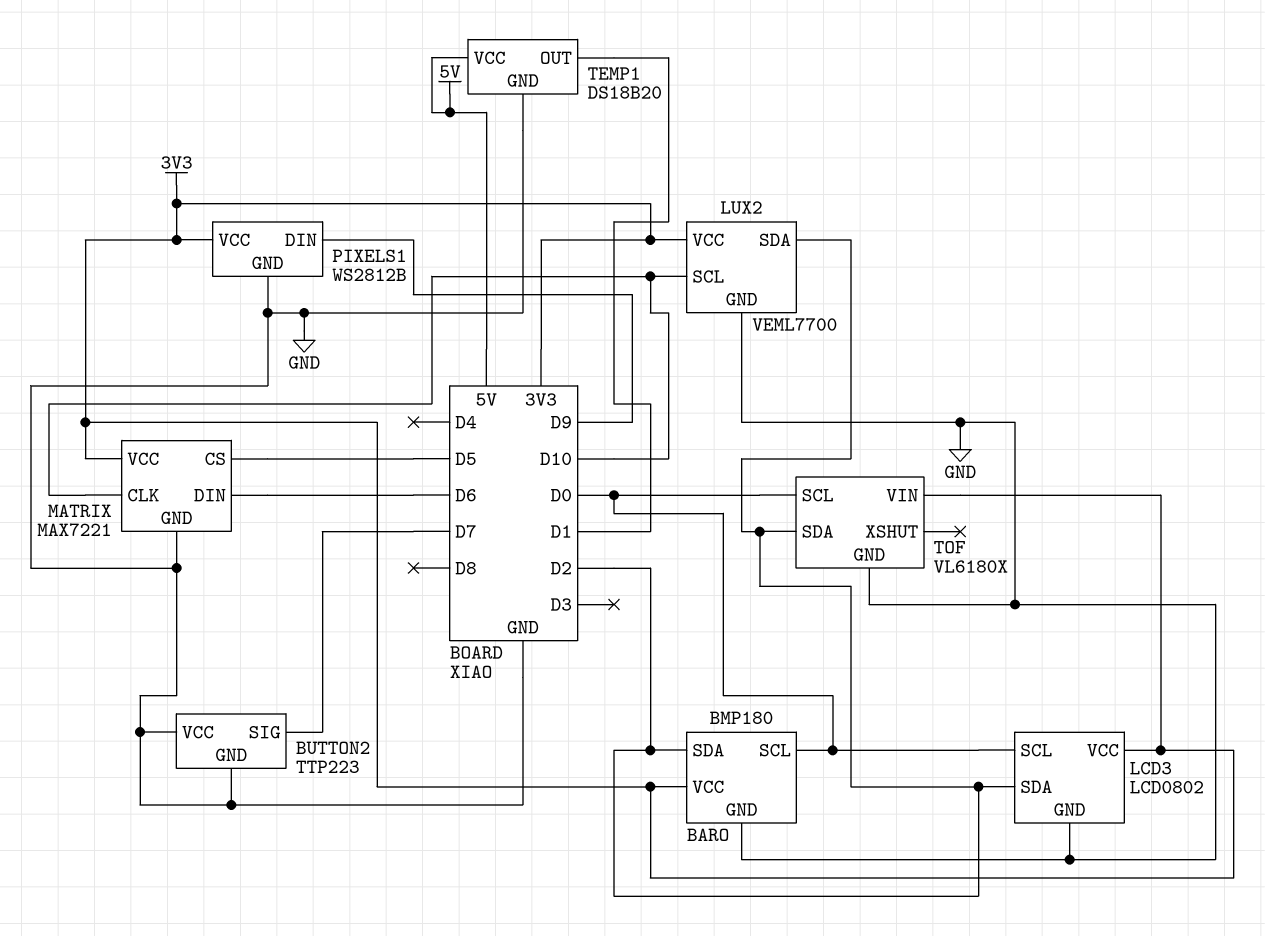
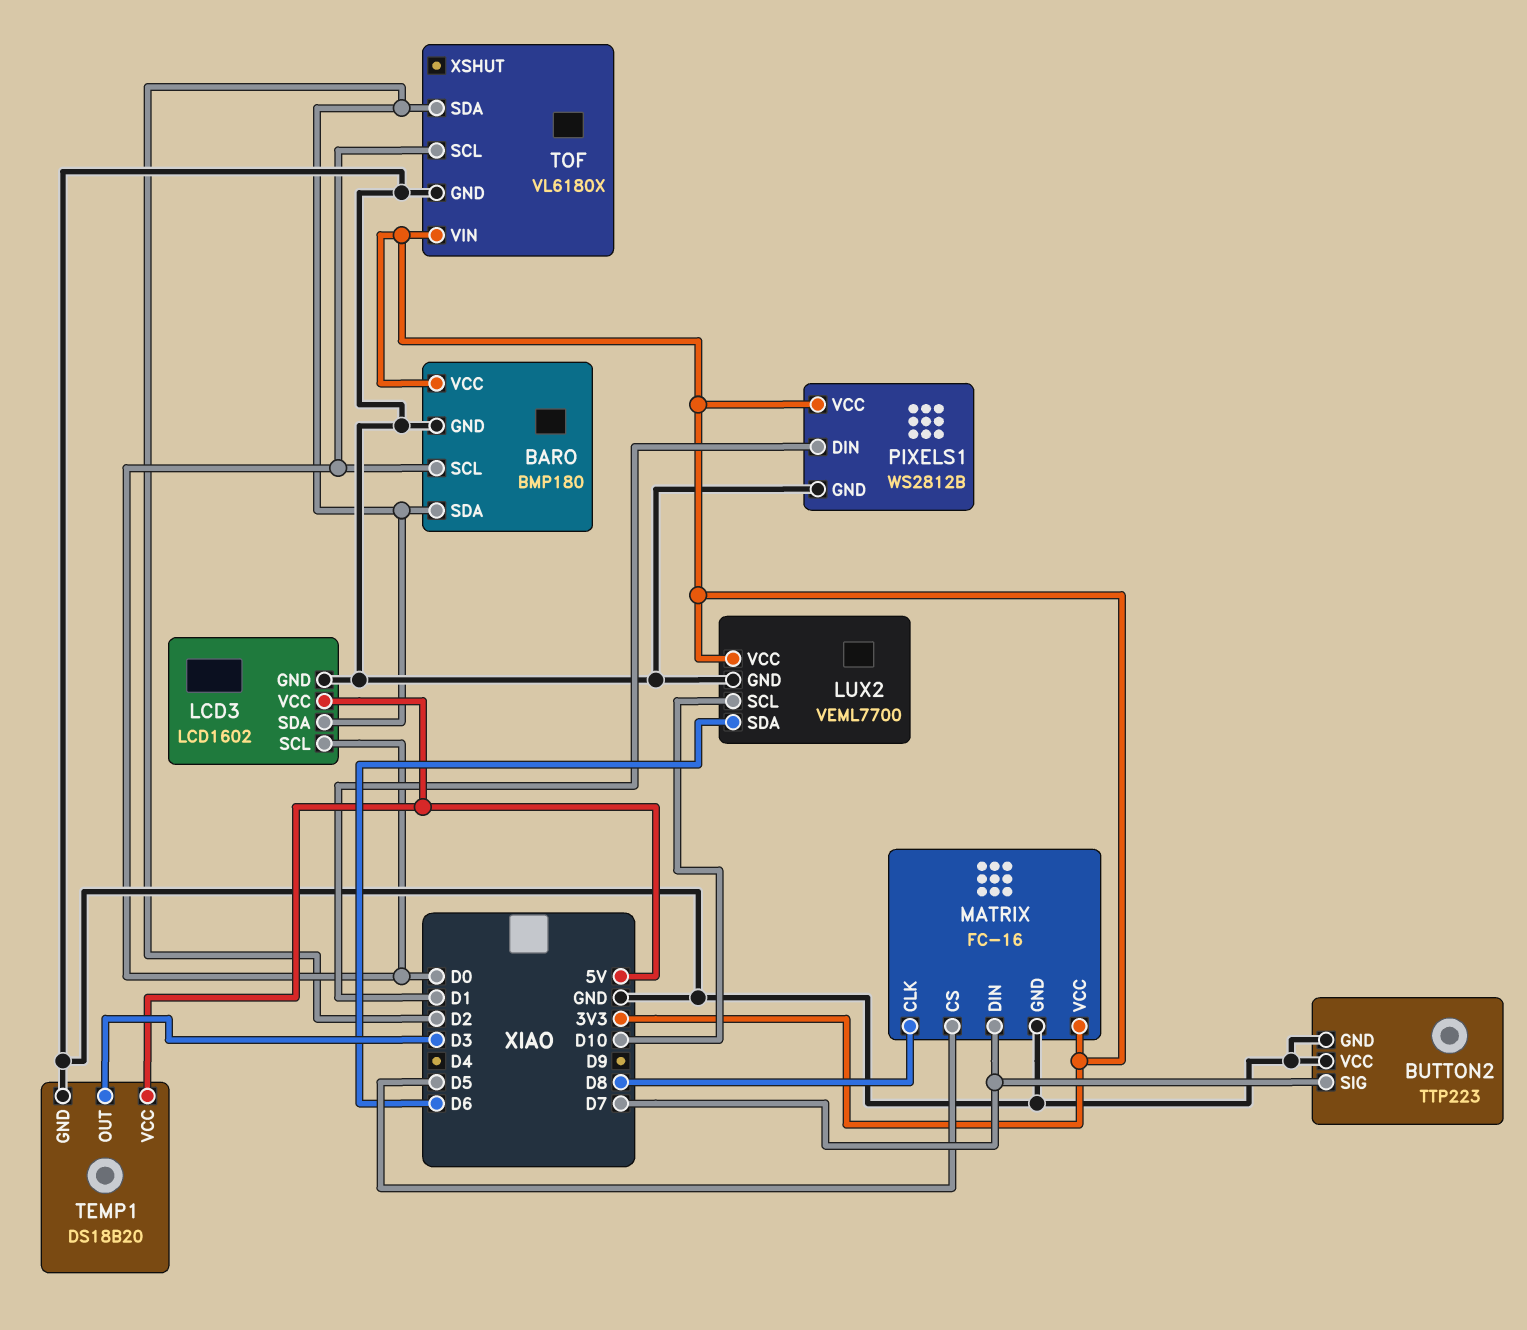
LCD3: LCD0802 -> LCD1602
LCD3 pin VCC: 3V3 -> 5V
LUX2 pin SDA: D2 -> D6
MATRIX: MAX7221 -> FC-16
MATRIX pin CLK: D10 -> D8
MATRIX pin DIN: D6 -> D7
PIXELS1 pin DIN: D9 -> D1
TEMP1 pin OUT: D1 -> D3

